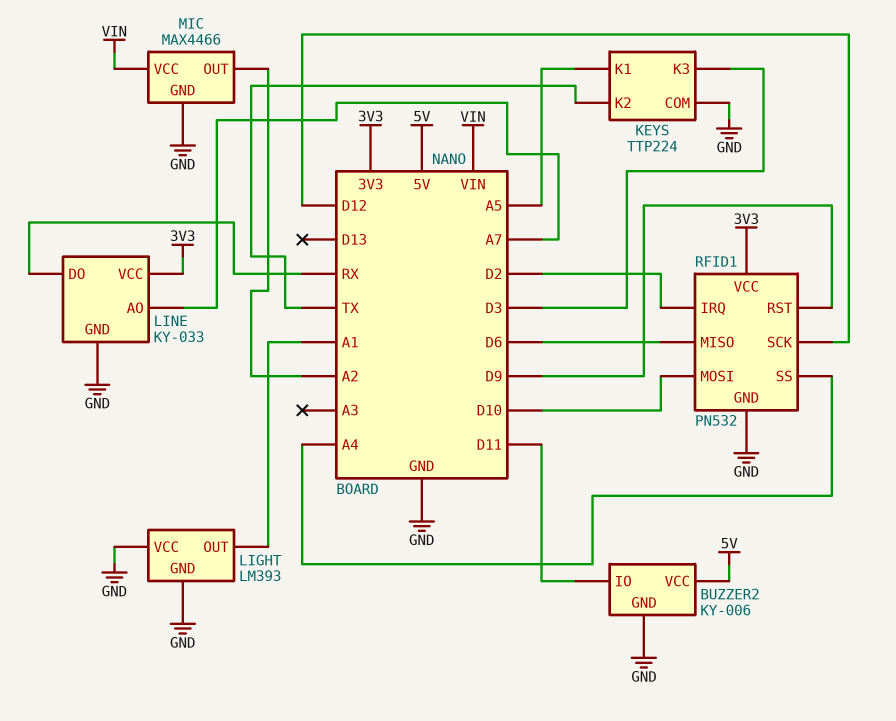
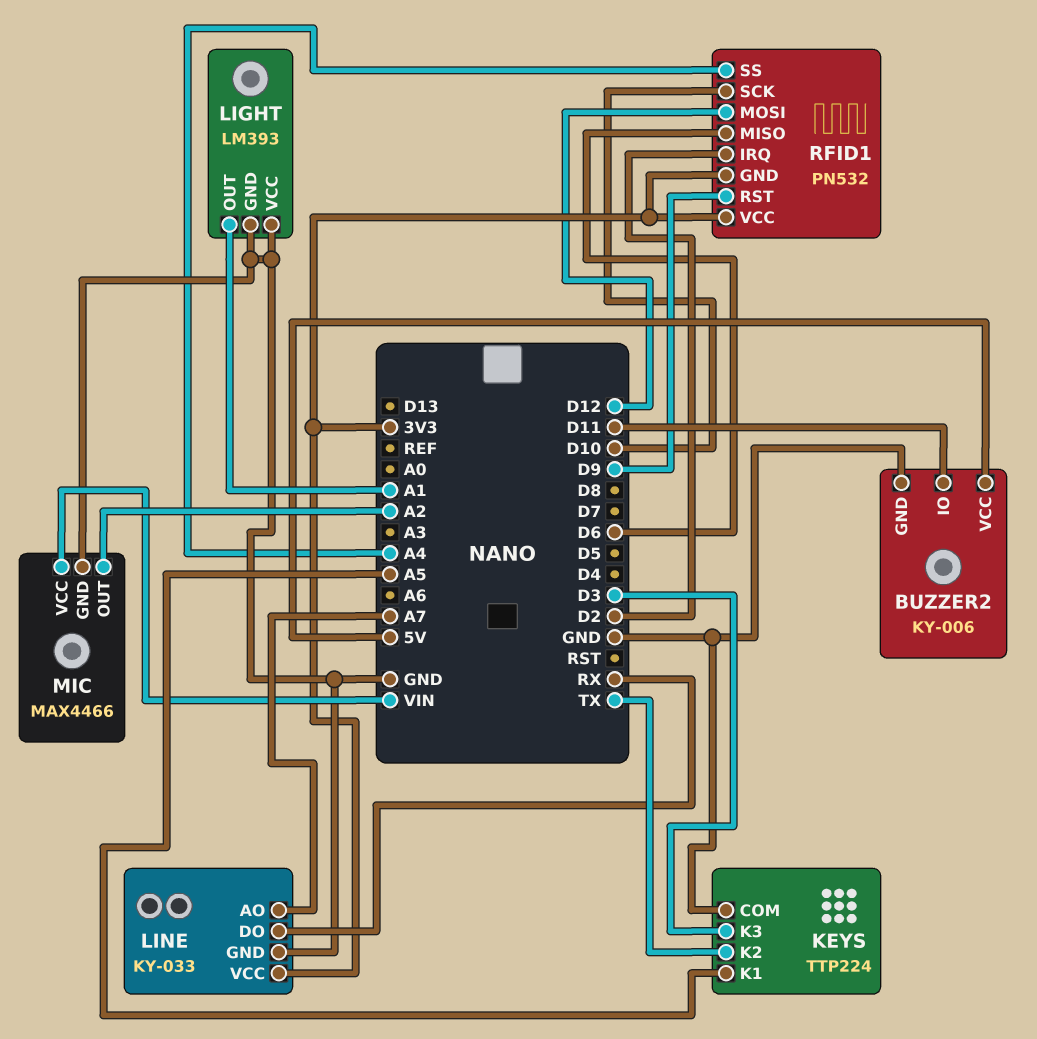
RFID1 pin GND: GND -> 3V3
RFID1 pin MOSI: D10 -> D12
RFID1 pin SCK: D12 -> D10

